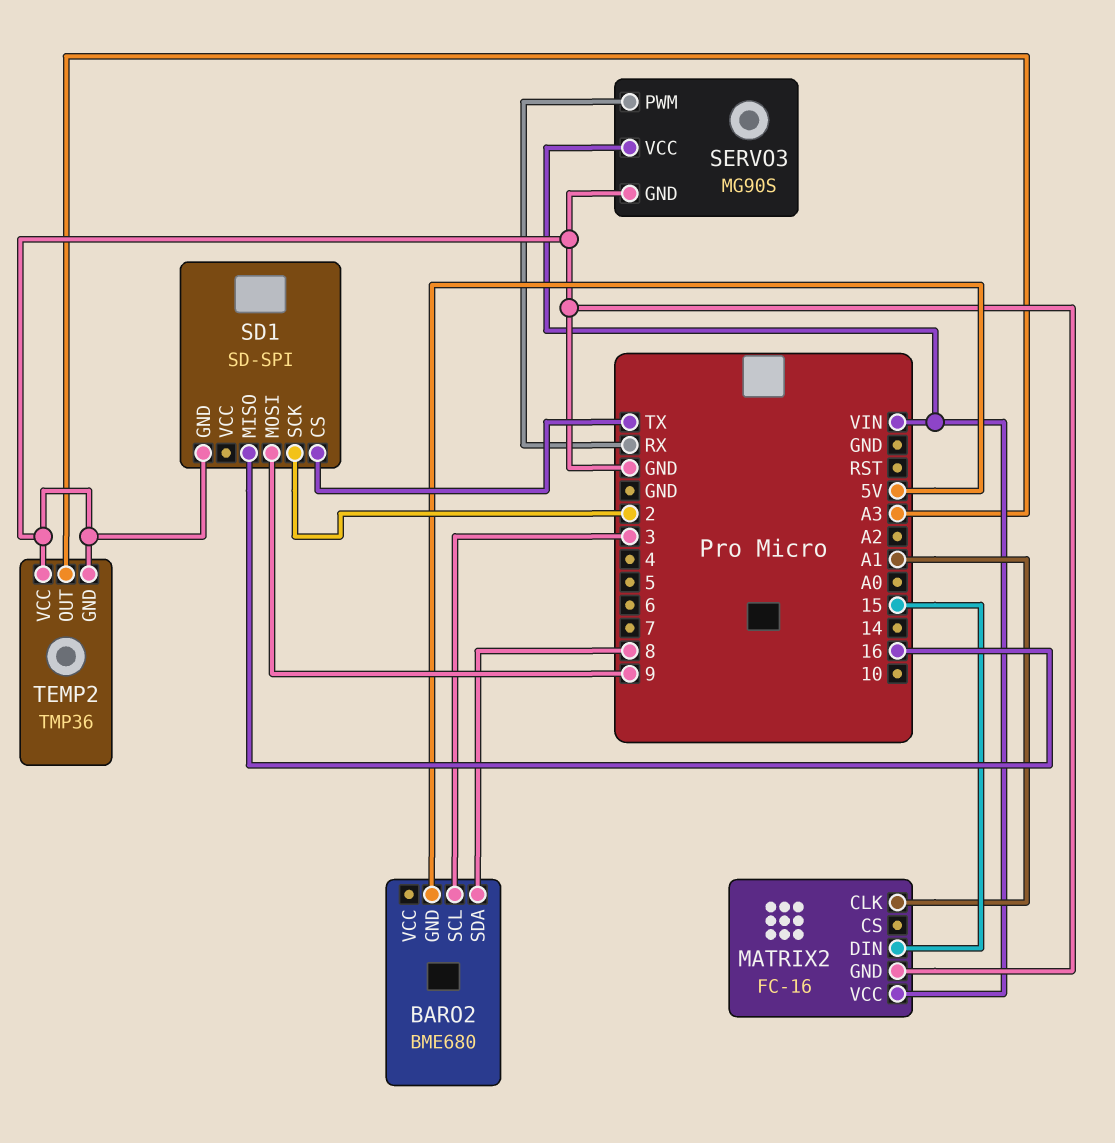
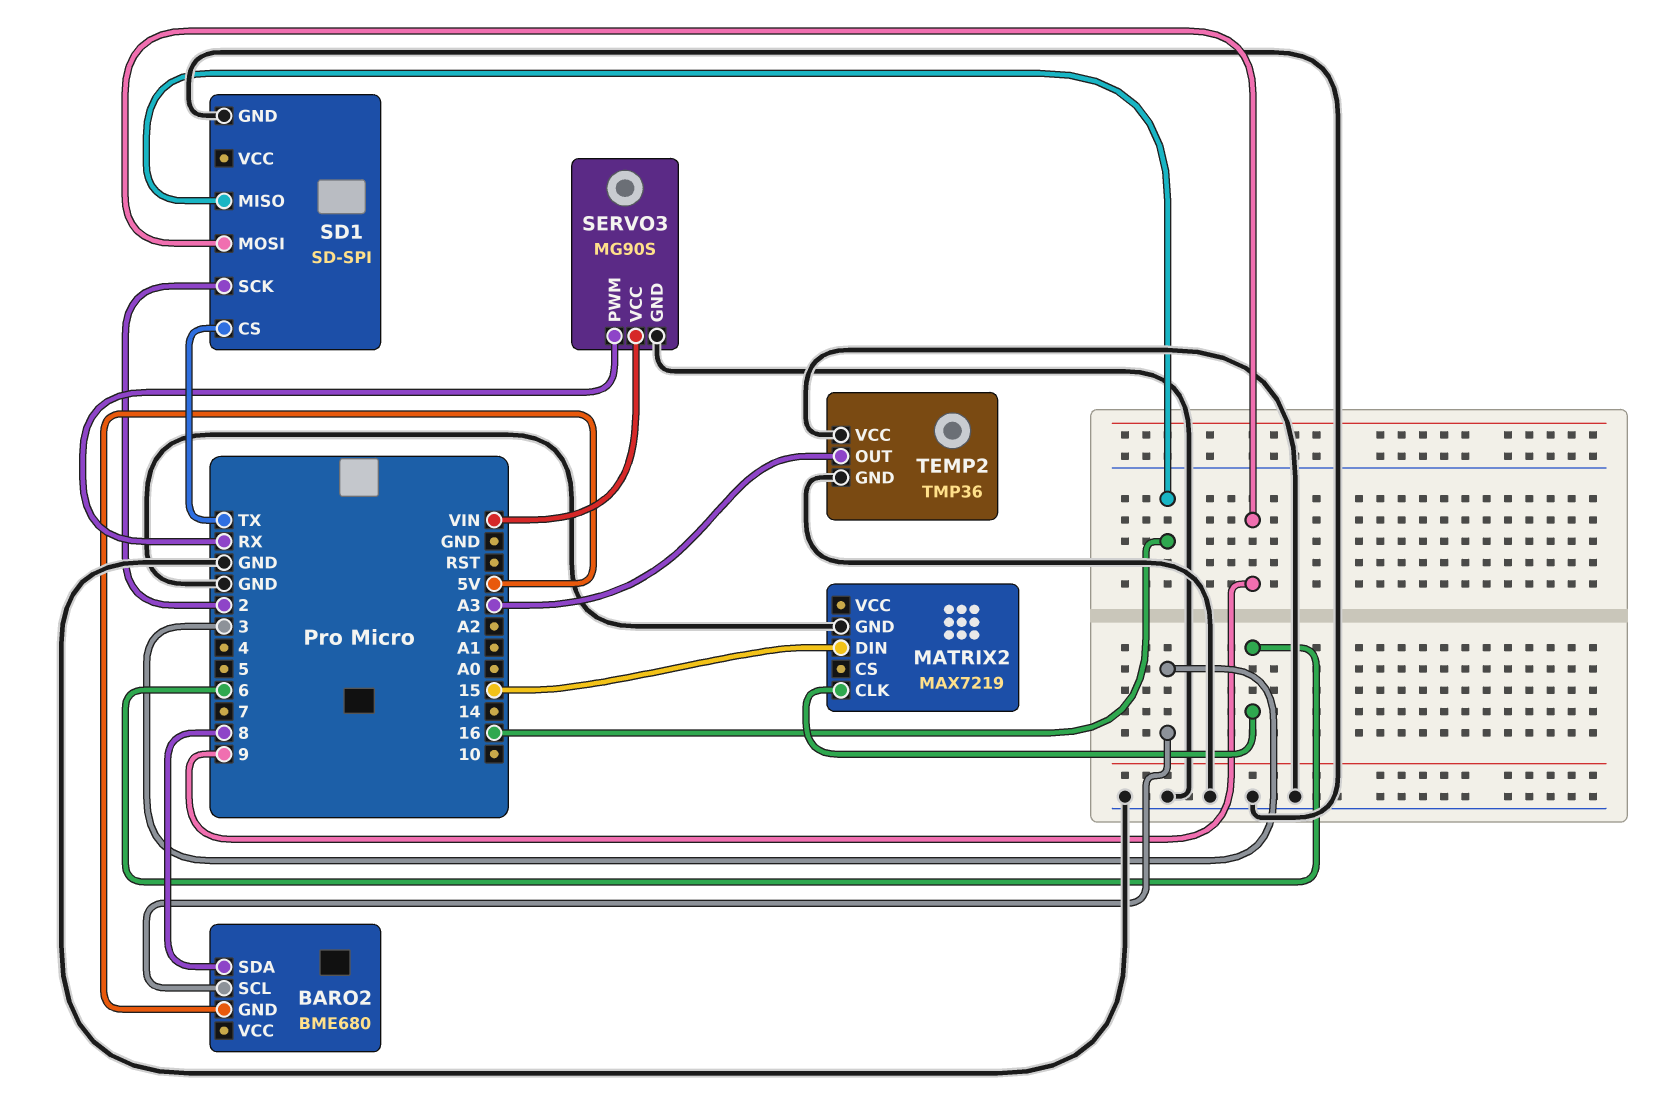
MATRIX2: FC-16 -> MAX7219
MATRIX2 pin CLK: A1 -> 6
MATRIX2 pin VCC: VIN -> none

